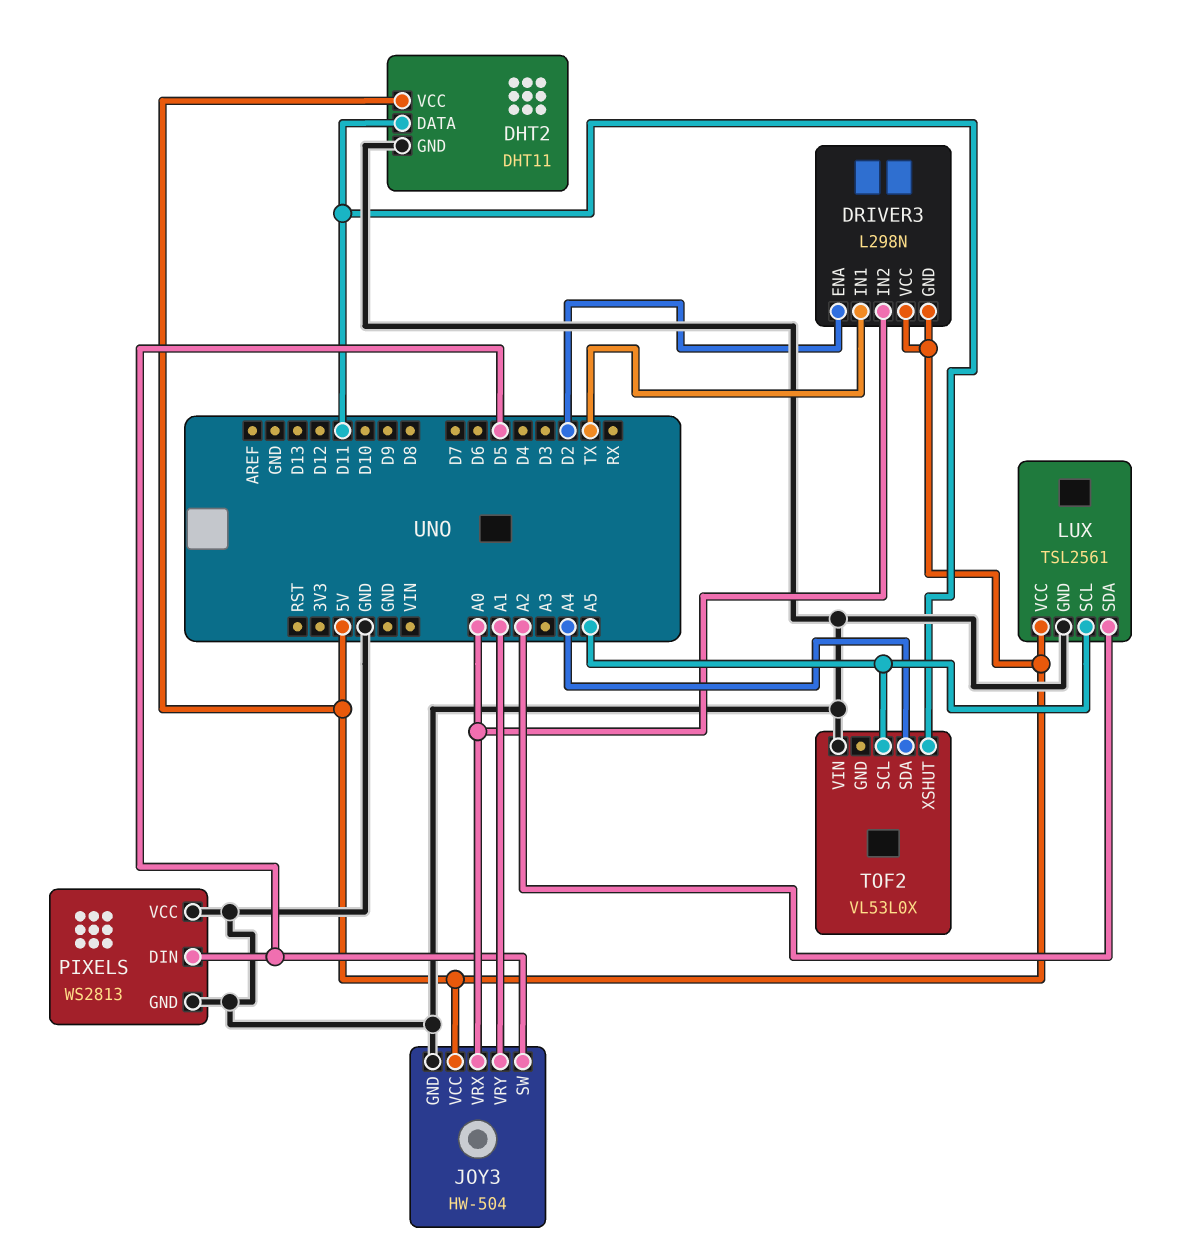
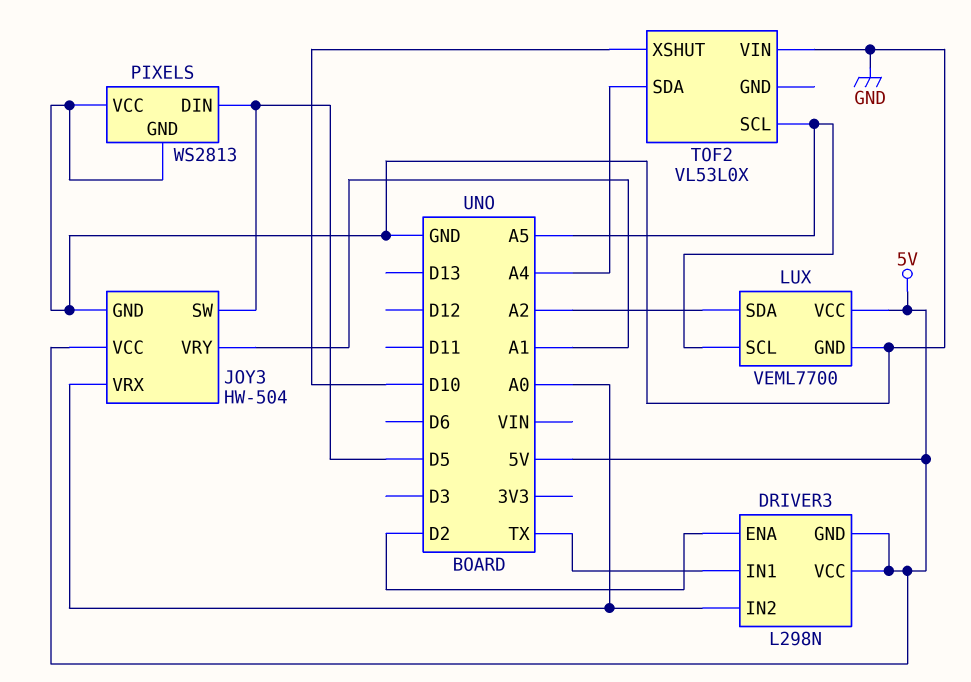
DHT2: DHT11 -> none
DHT2 pin DATA: D11 -> none
DHT2 pin GND: GND -> none
DHT2 pin VCC: 5V -> none
LUX: TSL2561 -> VEML7700
TOF2 pin XSHUT: D11 -> D10

